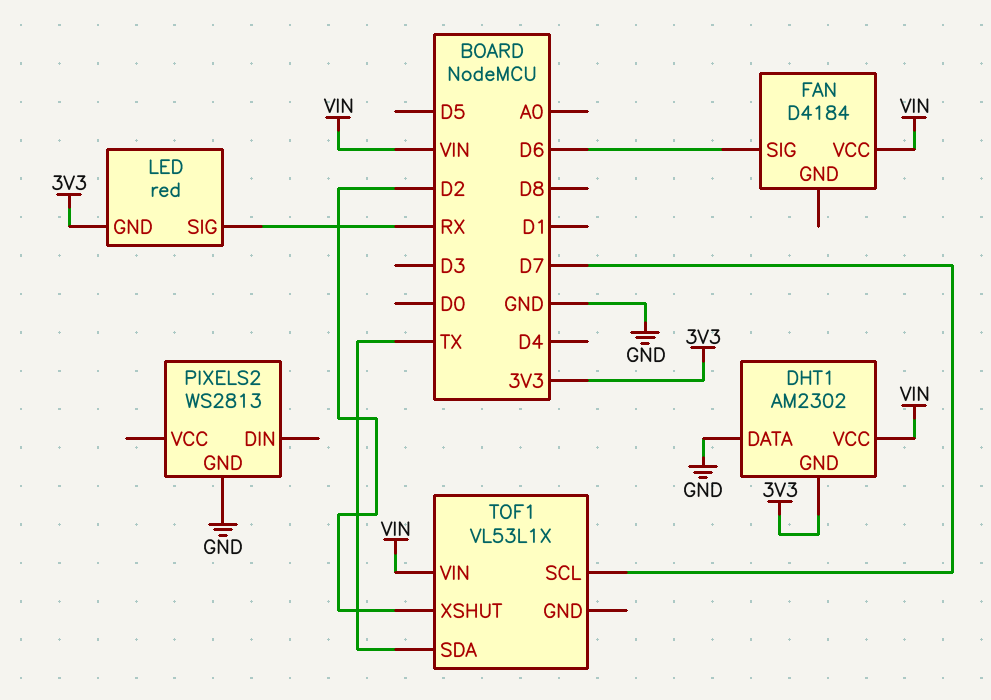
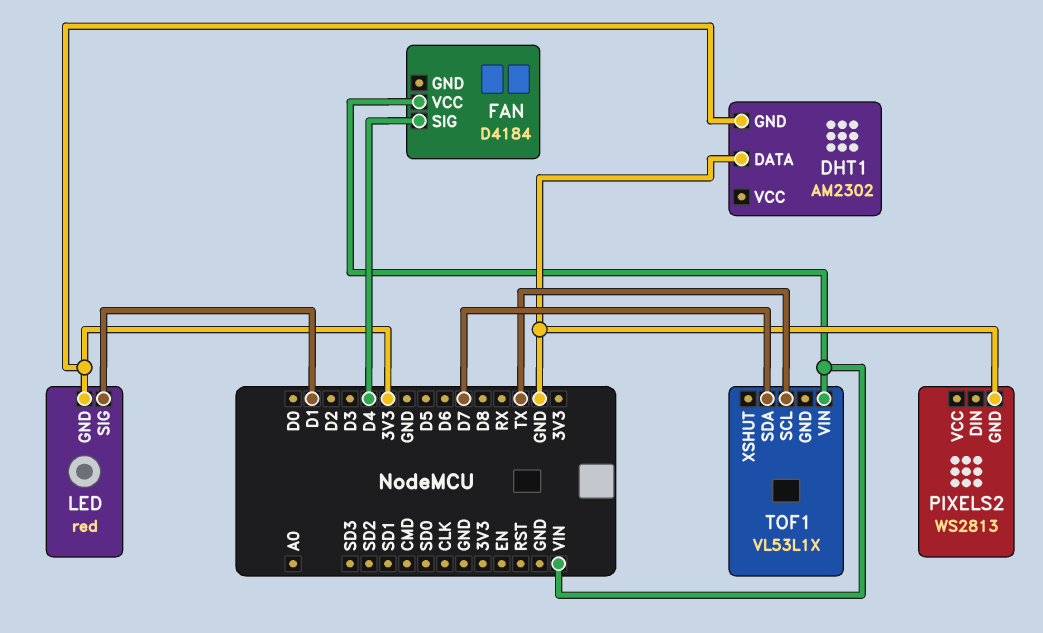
DHT1 pin VCC: VIN -> none
FAN pin SIG: D6 -> D4
LED pin SIG: RX -> D1
TOF1 pin SCL: D7 -> TX
TOF1 pin SDA: TX -> D7
TOF1 pin XSHUT: D2 -> none

